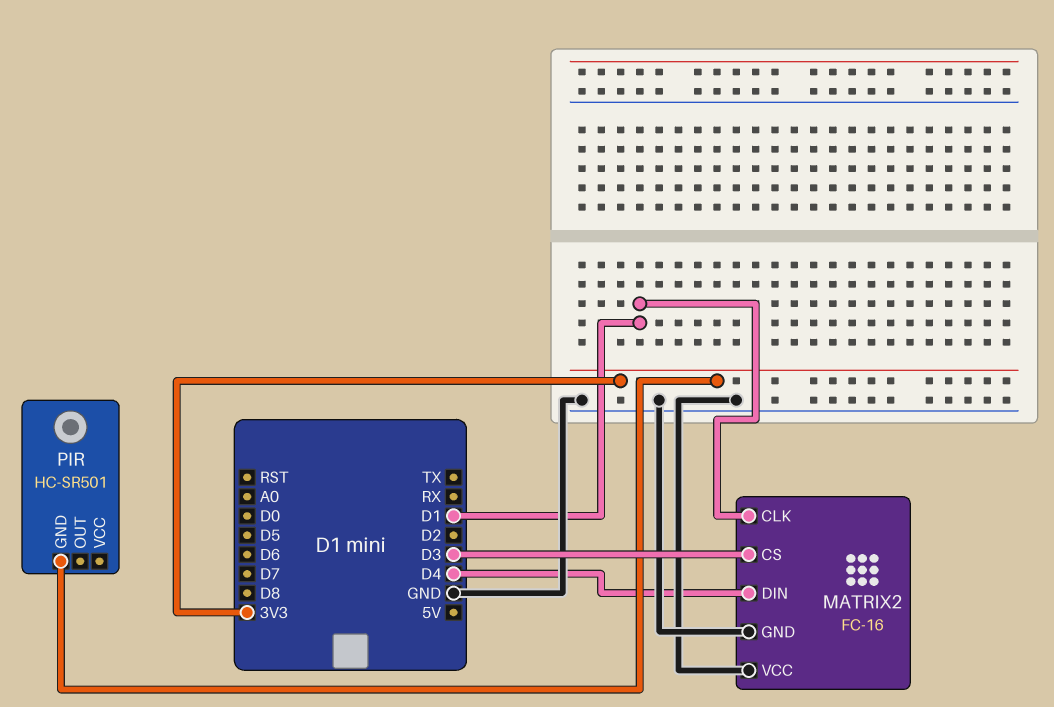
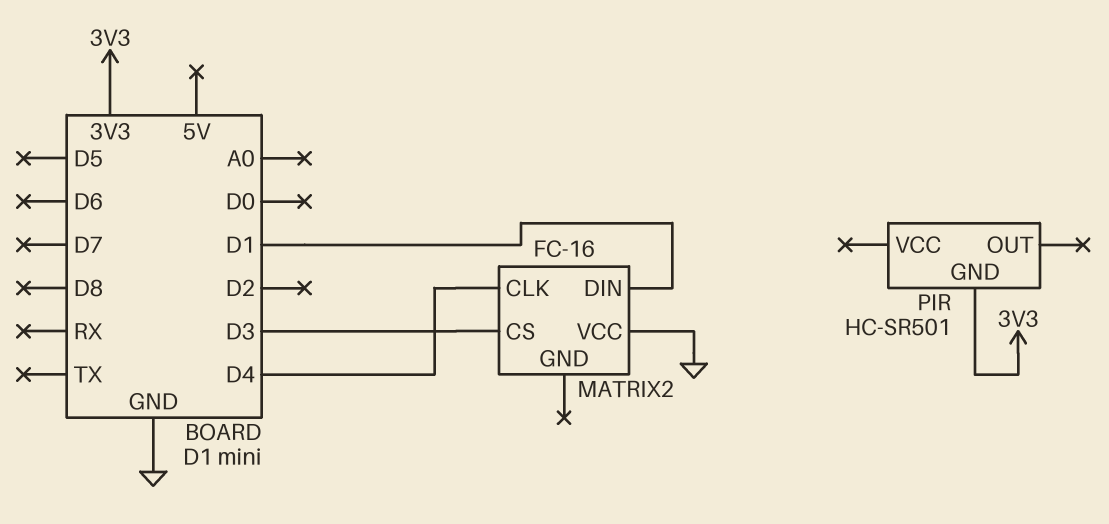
MATRIX2 pin CLK: D1 -> D4
MATRIX2 pin DIN: D4 -> D1
MATRIX2 pin GND: GND -> none

